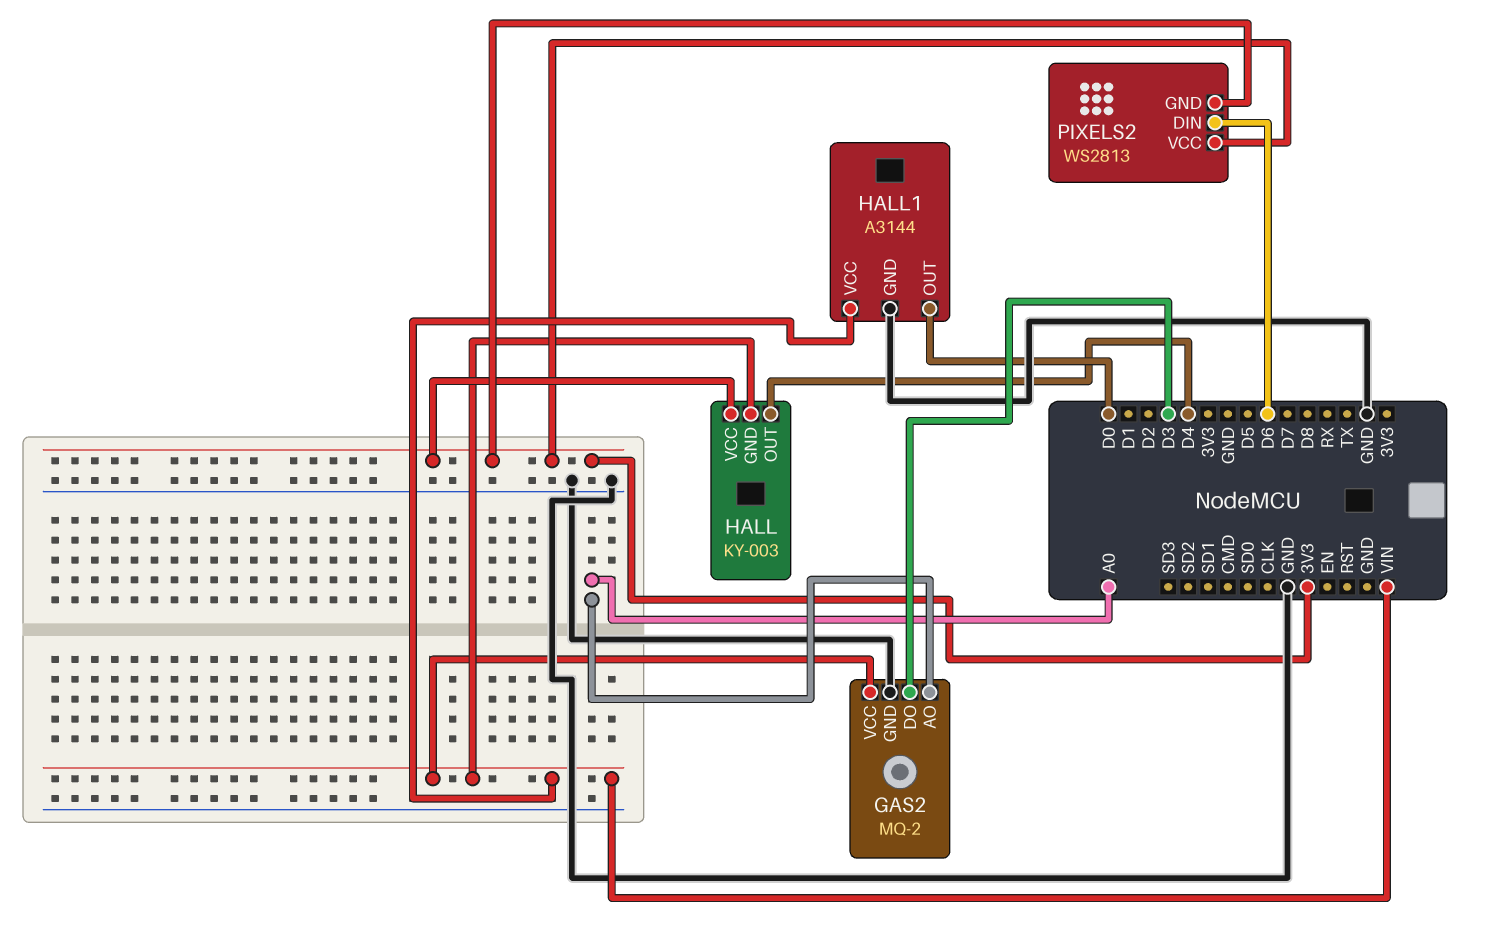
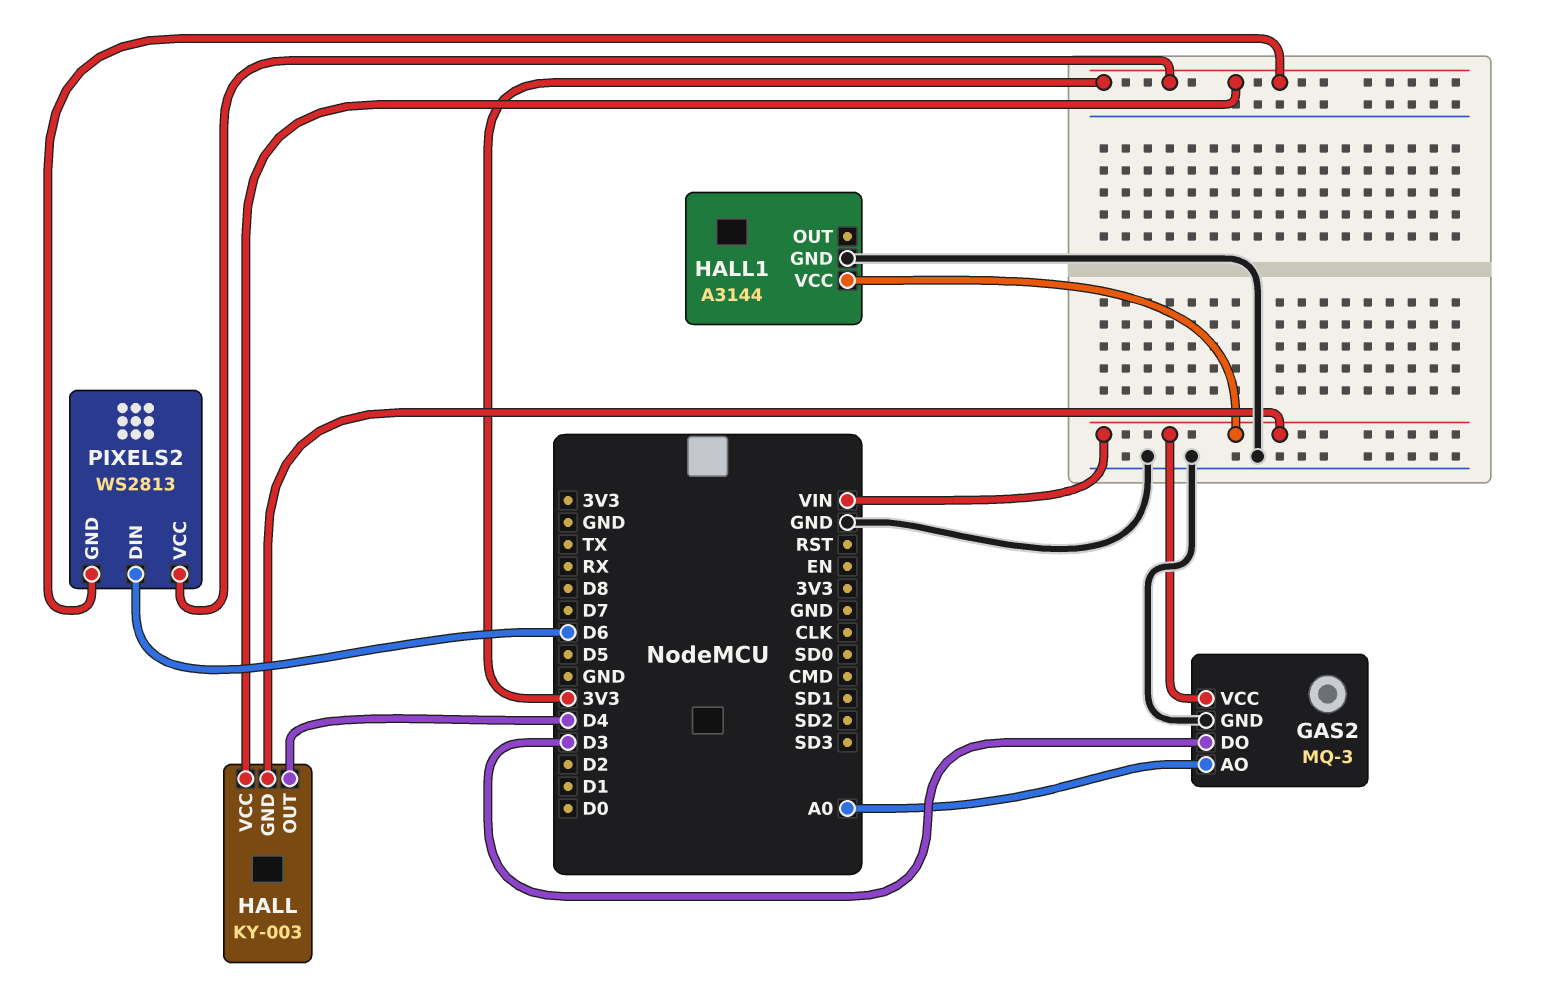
GAS2: MQ-2 -> MQ-3
HALL1 pin OUT: D0 -> none

